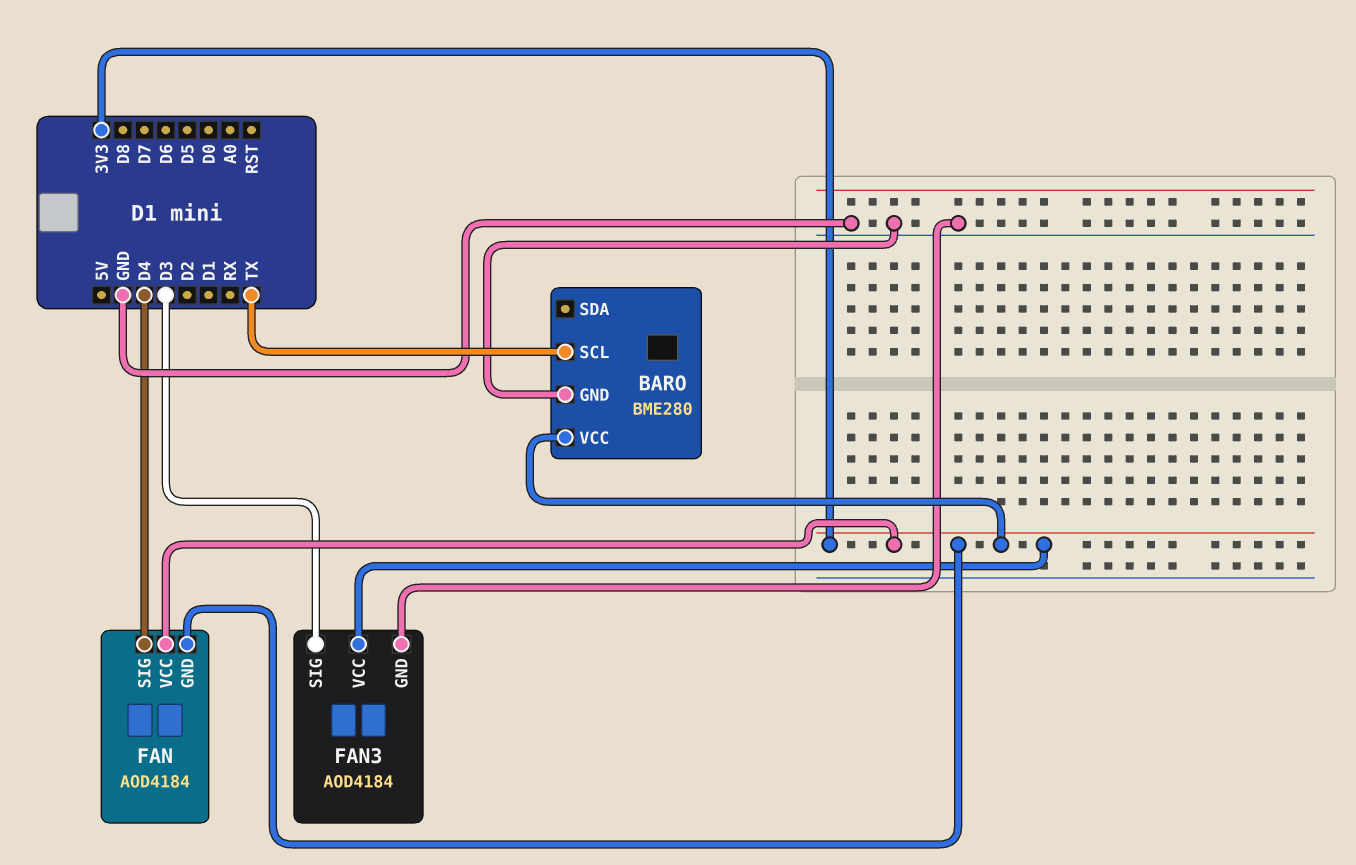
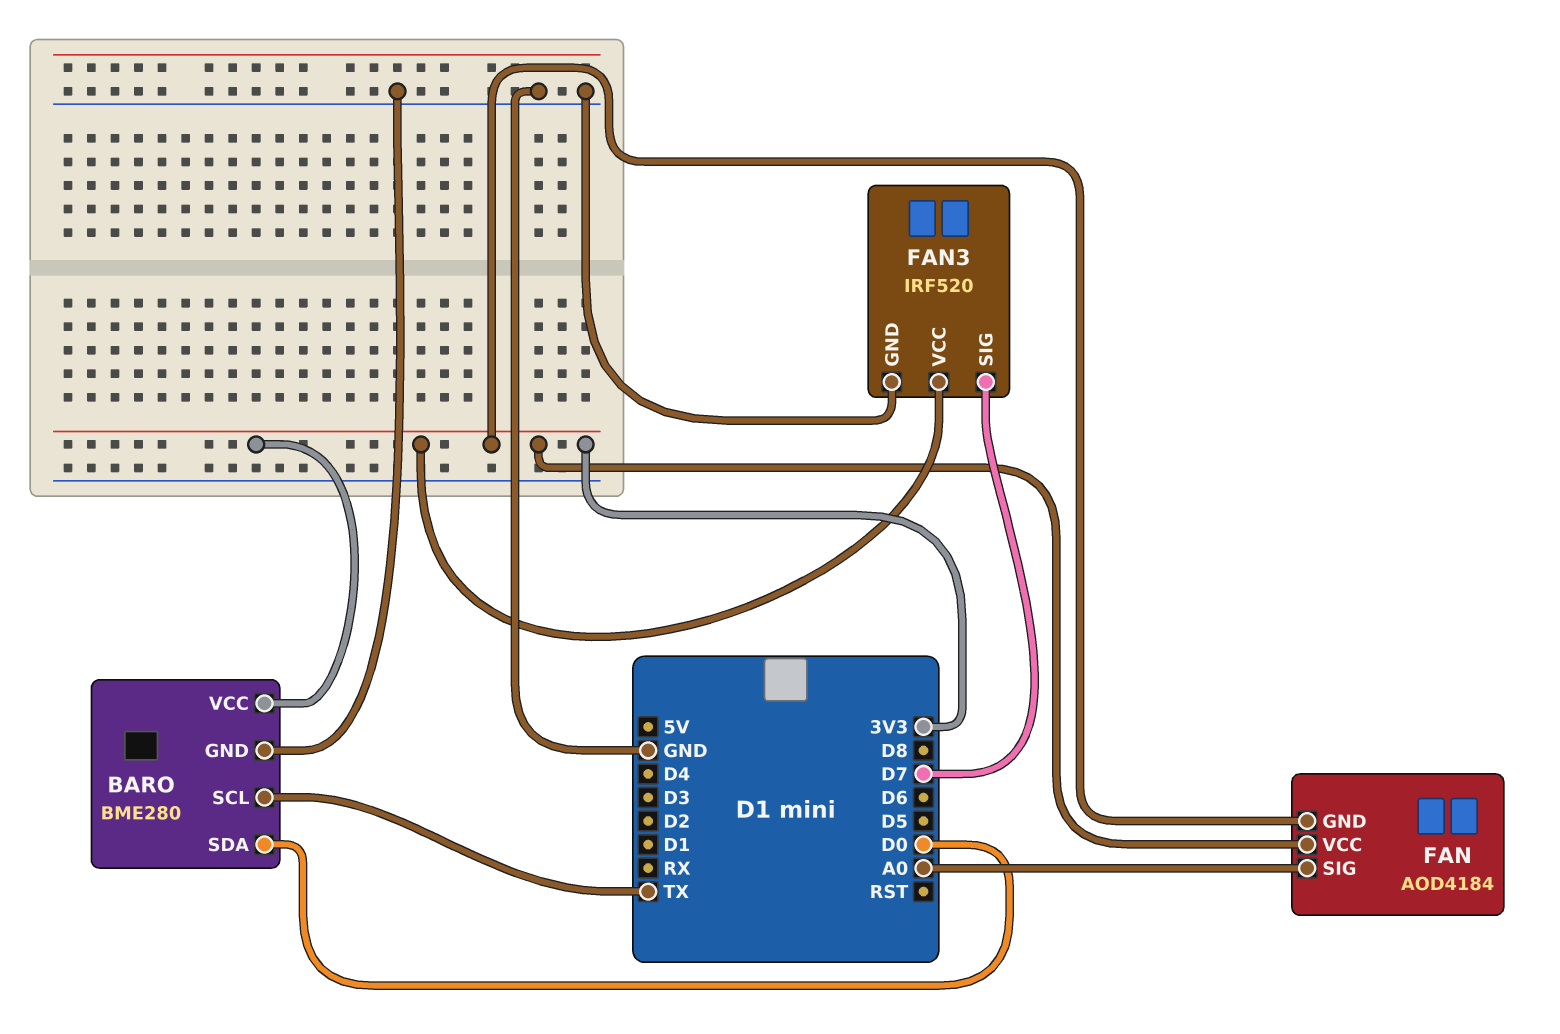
BARO pin SDA: none -> D0
FAN pin SIG: D4 -> A0
FAN3: AOD4184 -> IRF520
FAN3 pin SIG: D3 -> D7

